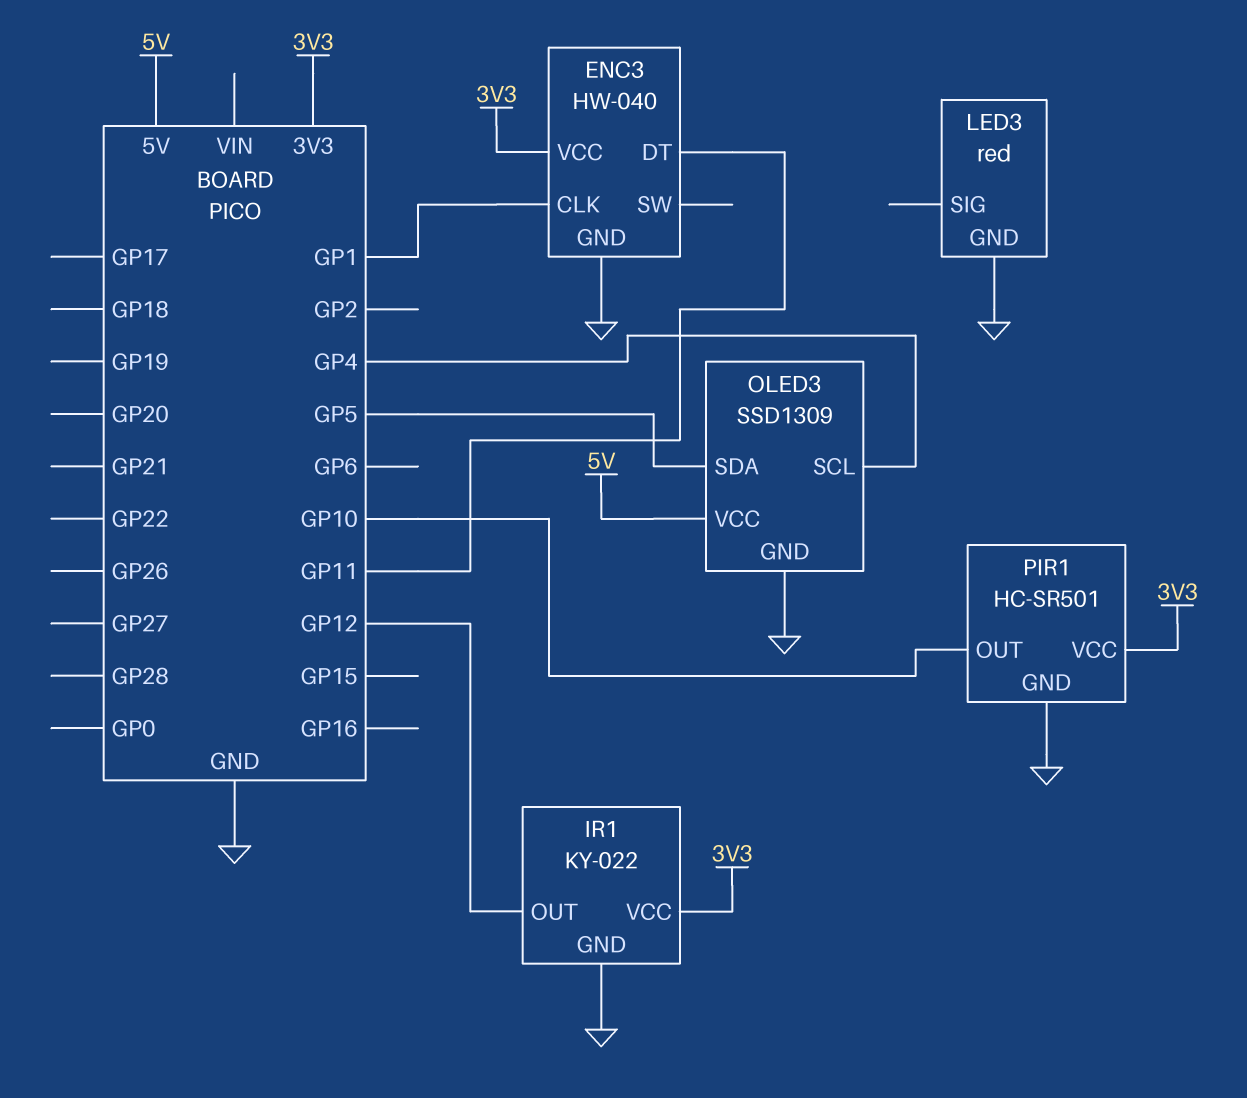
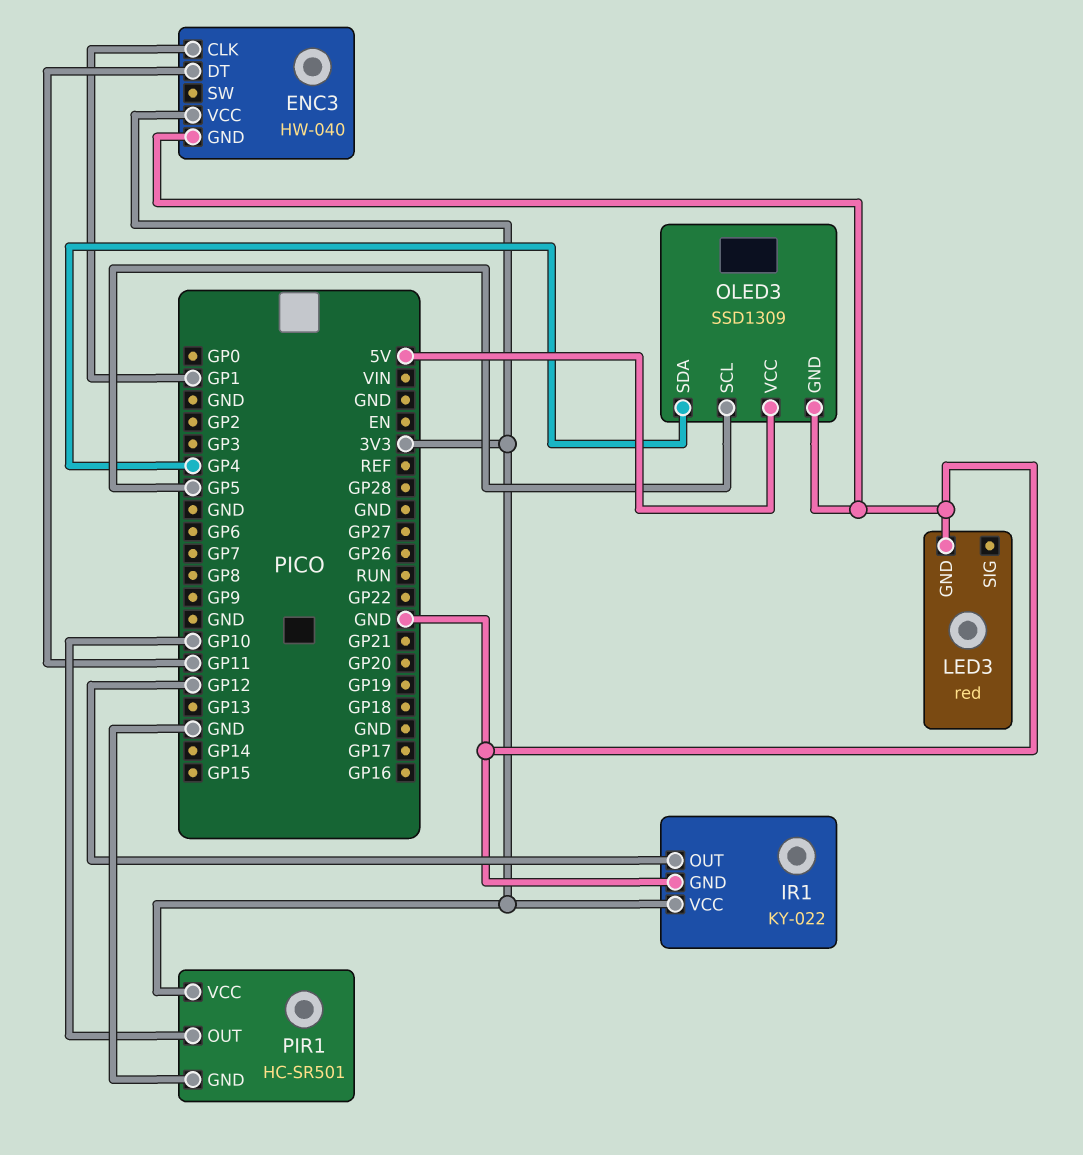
OLED3 pin SCL: GP4 -> GP5
OLED3 pin SDA: GP5 -> GP4

